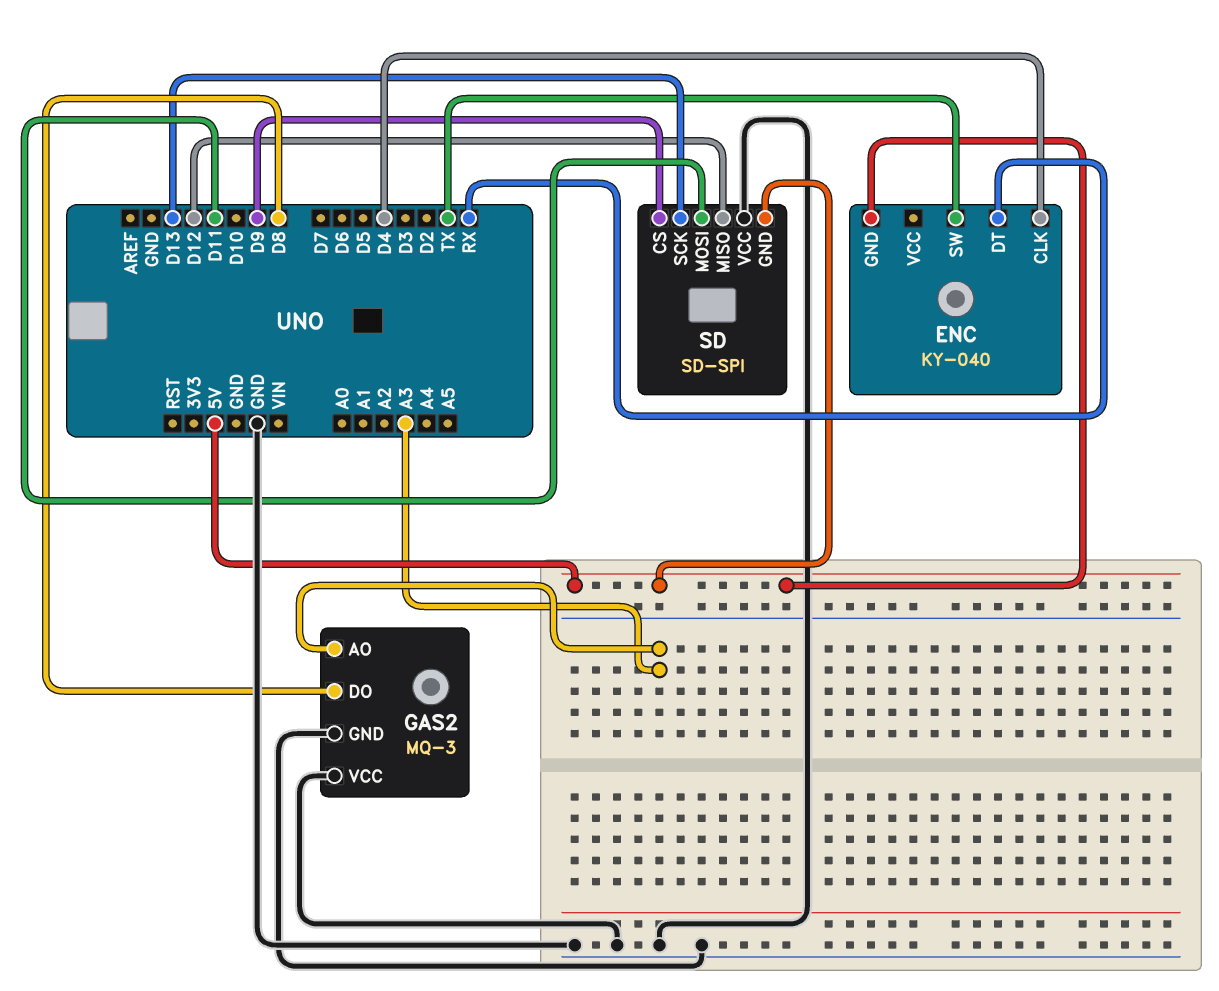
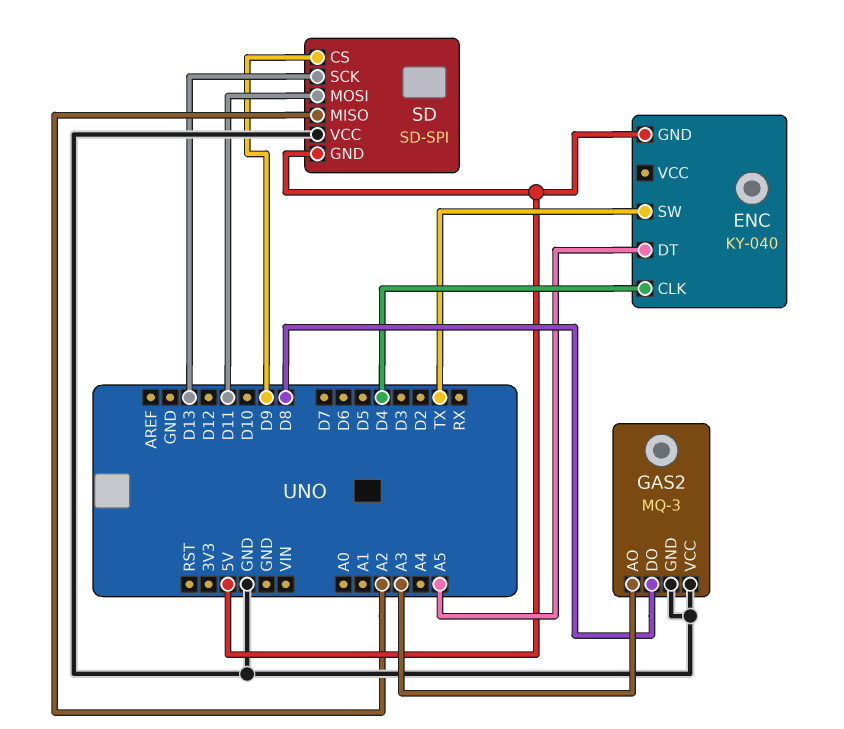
ENC pin DT: RX -> A5
SD pin MISO: D12 -> A2

